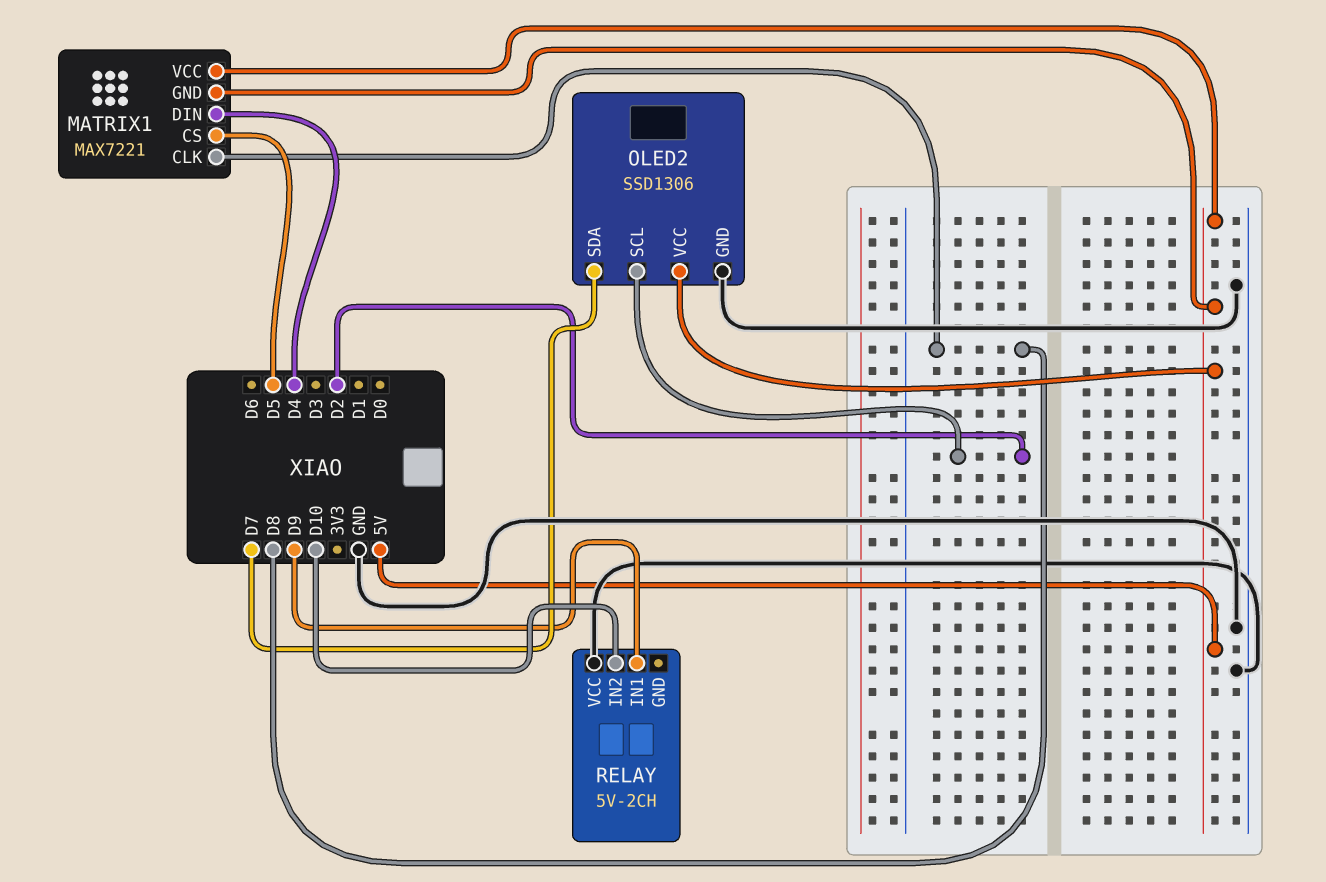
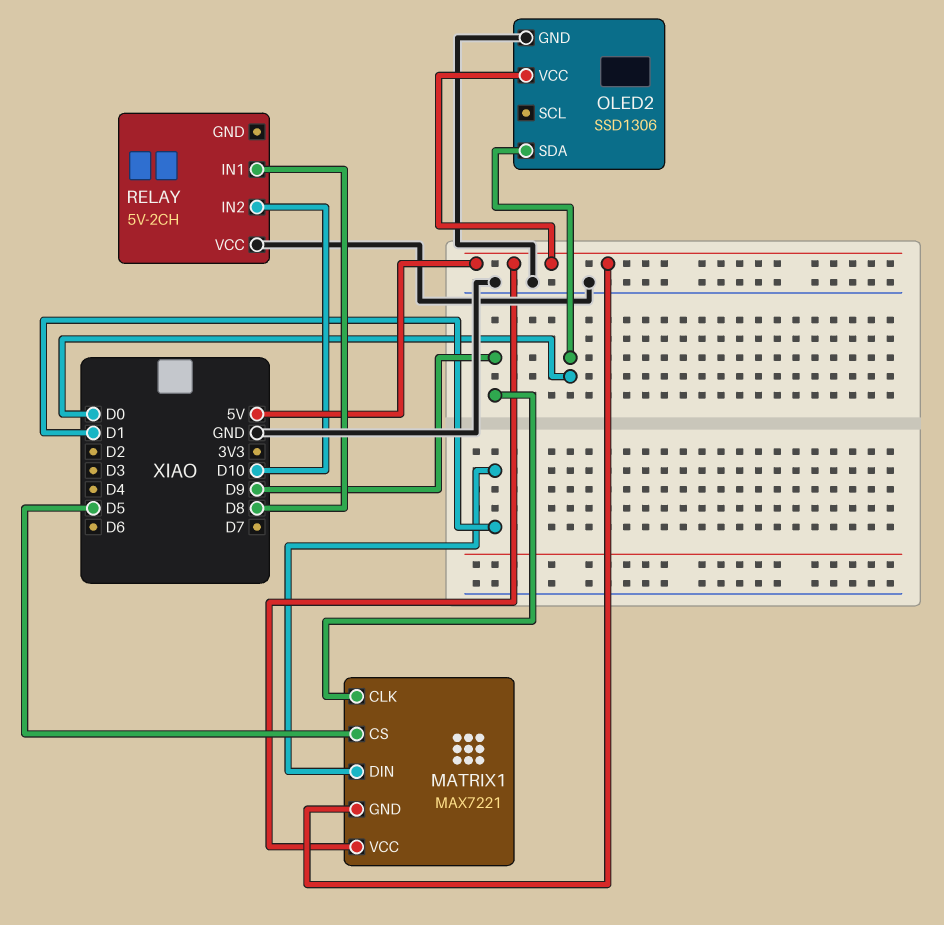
MATRIX1 pin CLK: D8 -> D9
MATRIX1 pin DIN: D4 -> D1
OLED2 pin SCL: D2 -> none
OLED2 pin SDA: D7 -> D0
RELAY pin IN1: D9 -> D8

